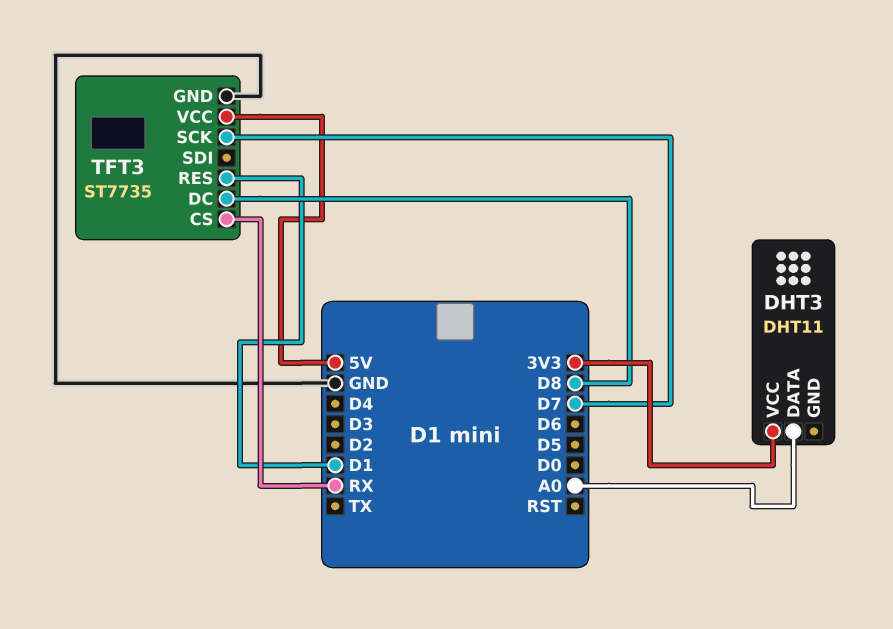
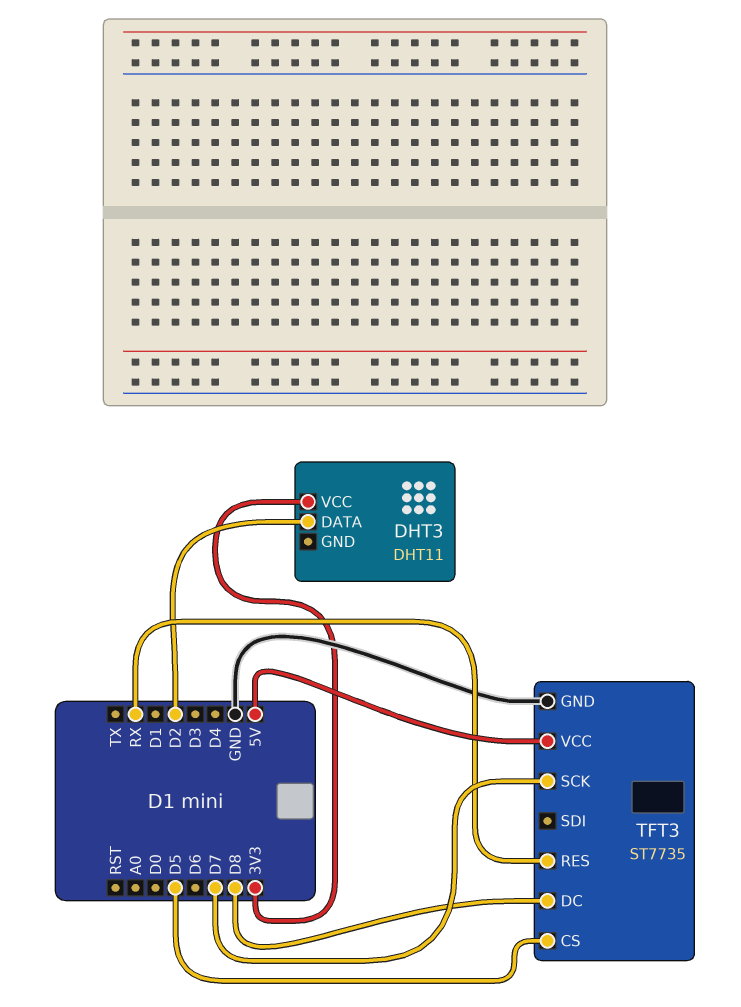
DHT3 pin DATA: A0 -> D2
TFT3 pin CS: RX -> D5
TFT3 pin RES: D1 -> RX

